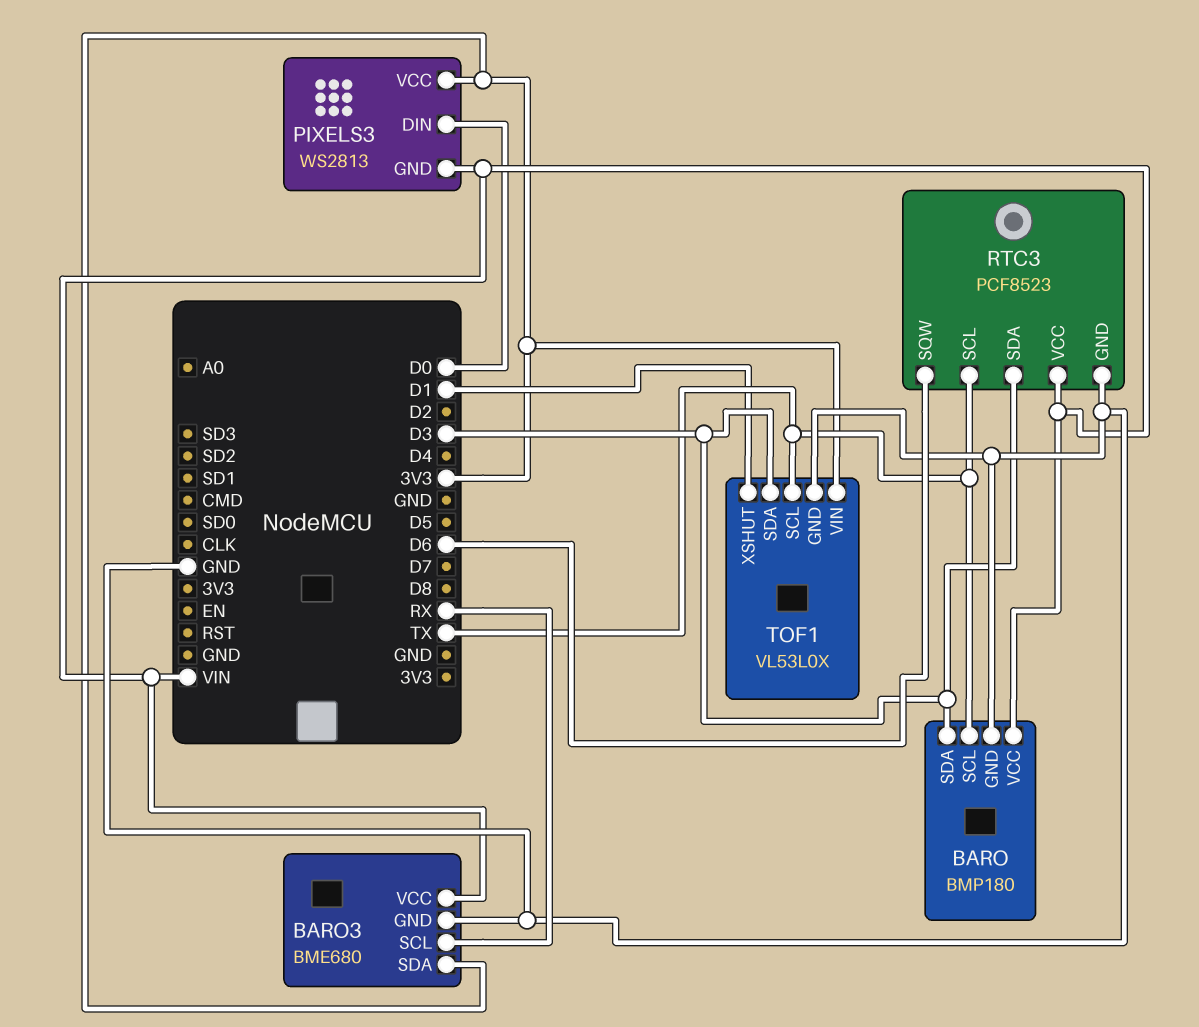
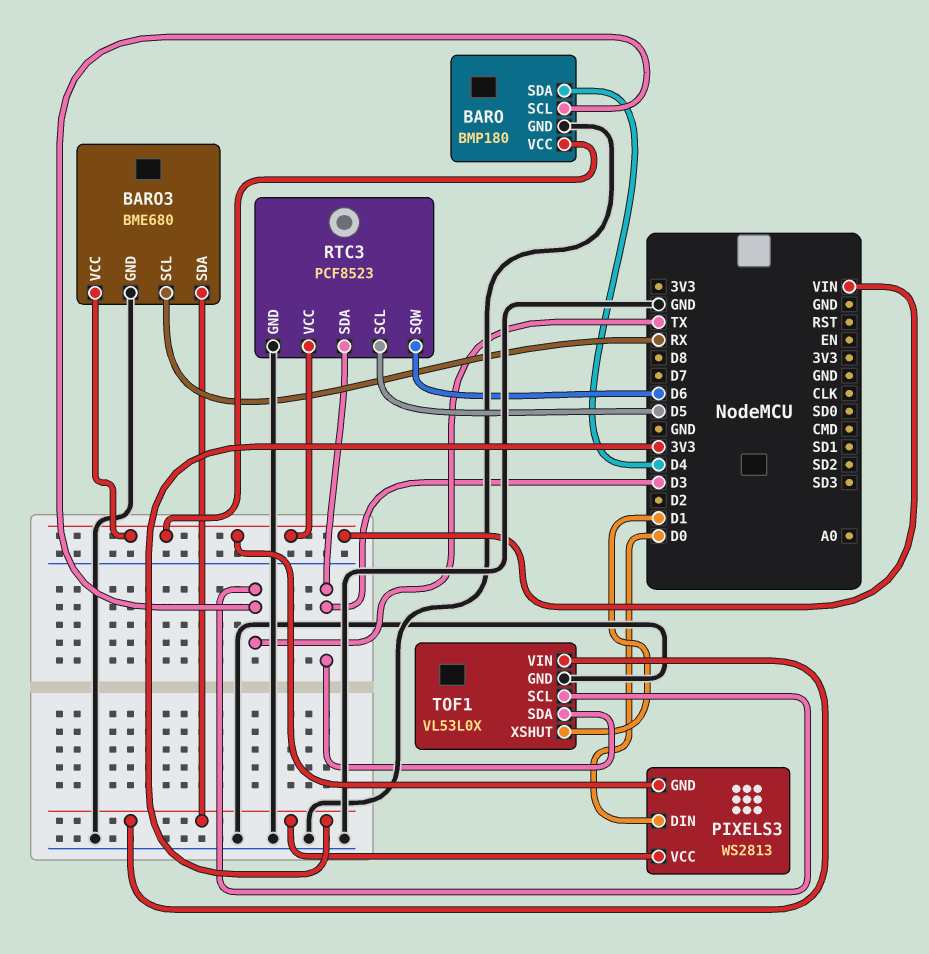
BARO pin SDA: D3 -> D4
RTC3 pin SCL: TX -> D5

